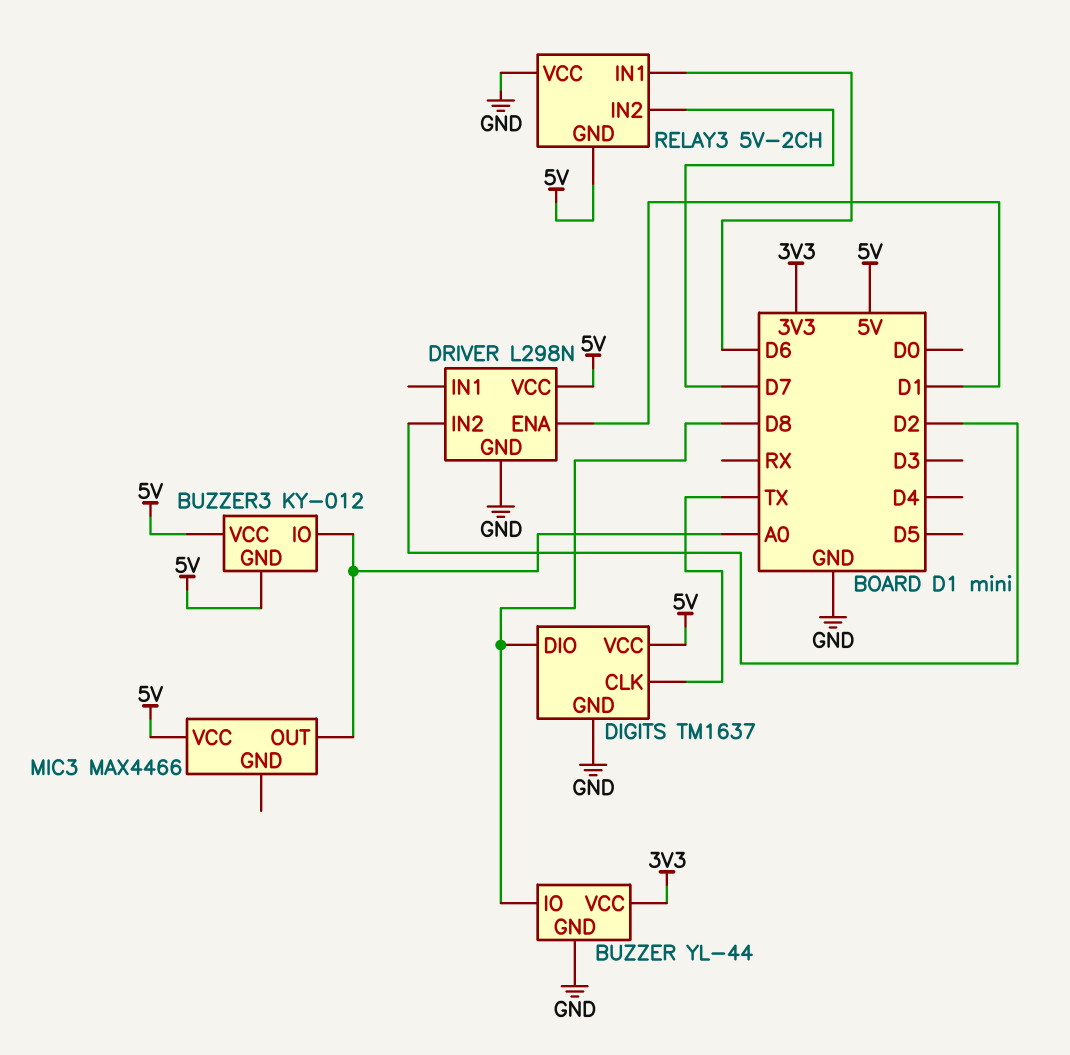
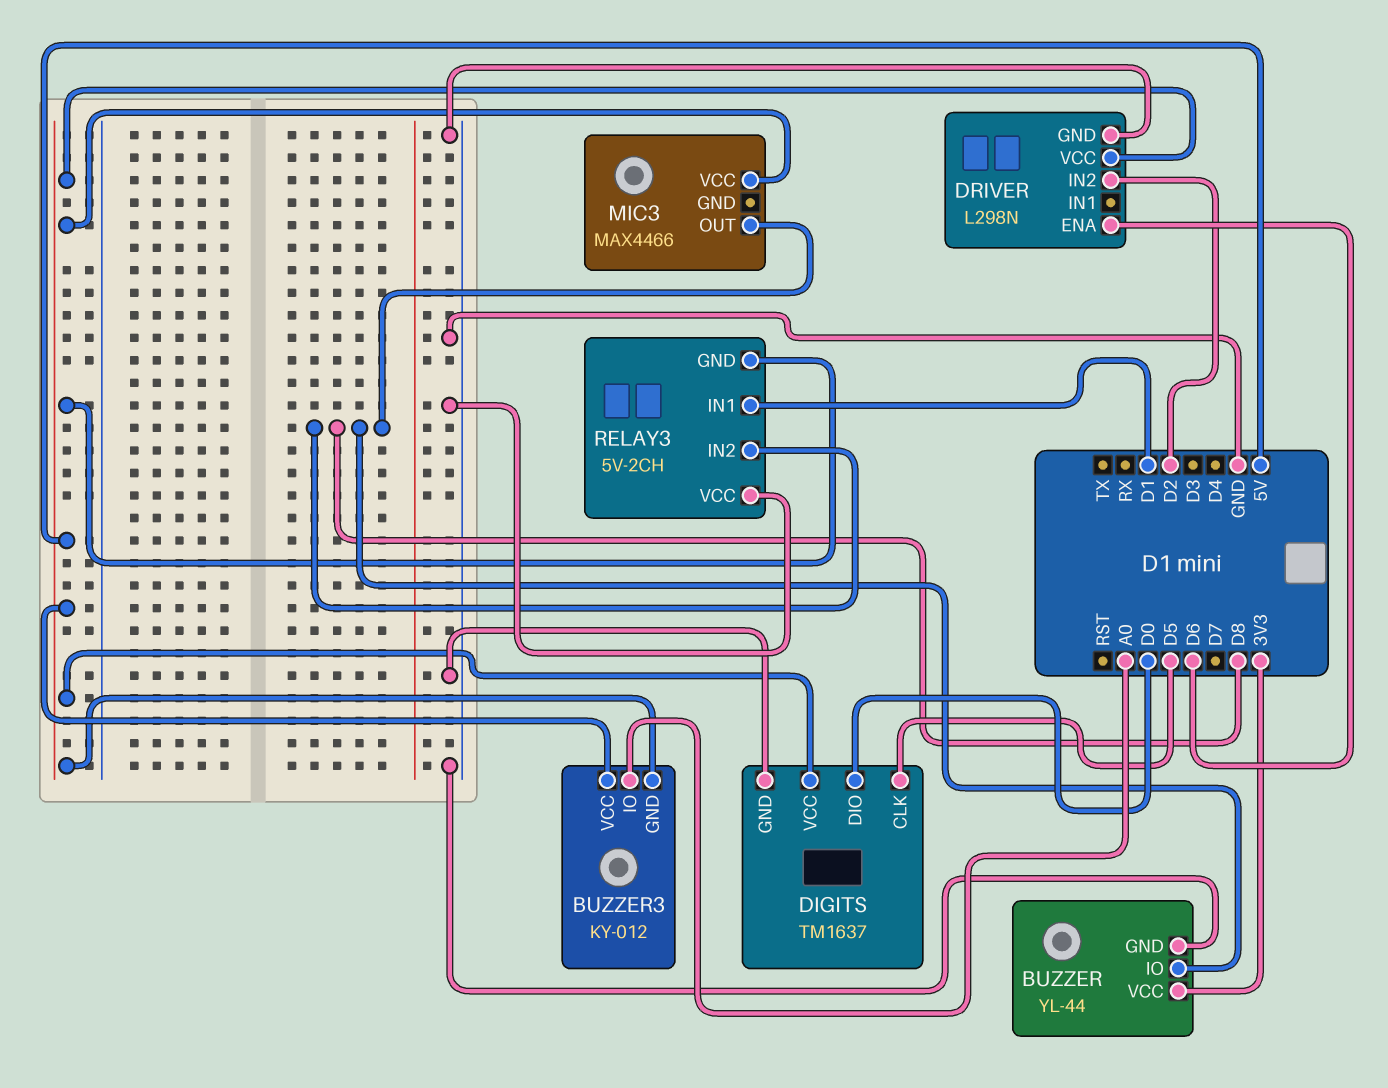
DIGITS pin CLK: TX -> D5
DIGITS pin DIO: D8 -> D0
DRIVER pin ENA: D1 -> D6
MIC3 pin OUT: A0 -> D8
RELAY3 pin IN1: D6 -> D1
RELAY3 pin IN2: D7 -> D8

